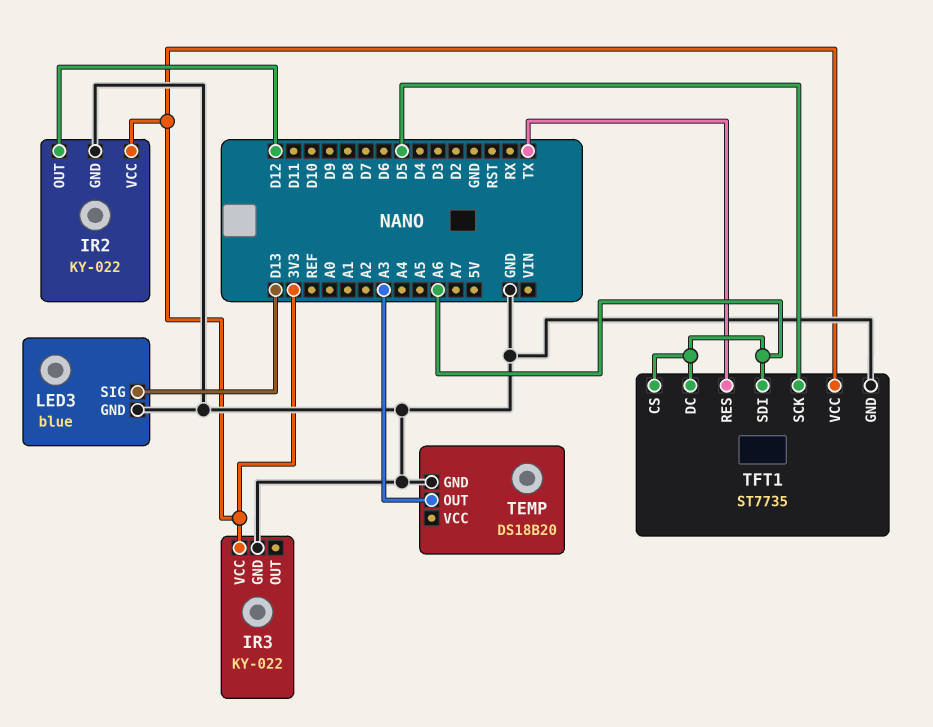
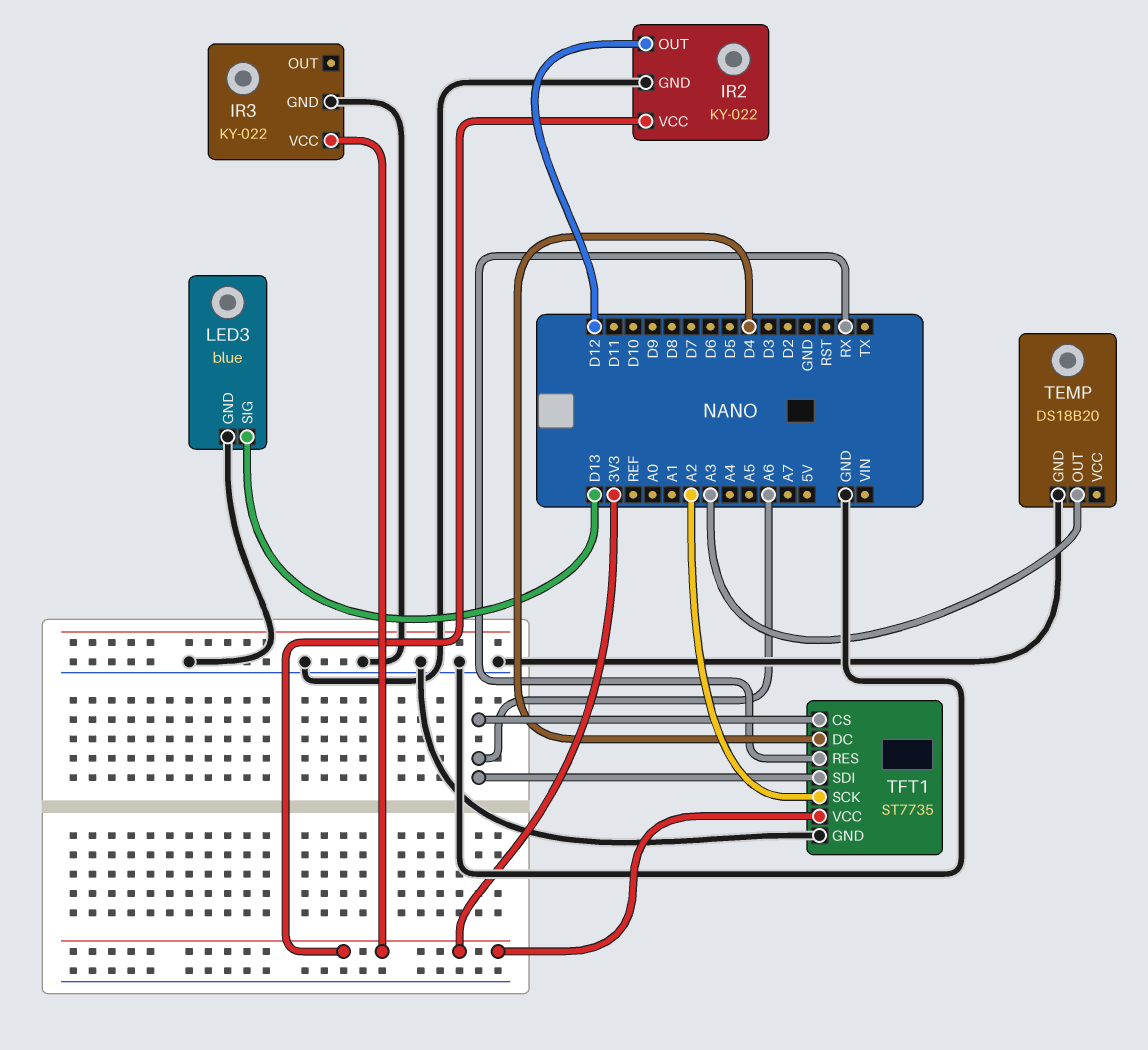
TFT1 pin DC: A6 -> D4
TFT1 pin RES: TX -> RX
TFT1 pin SCK: D5 -> A2

